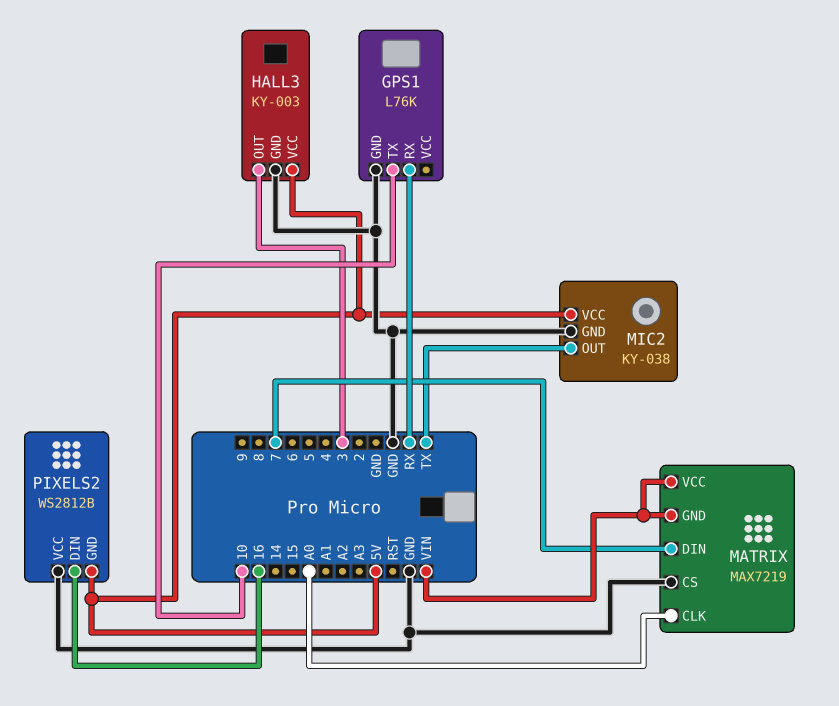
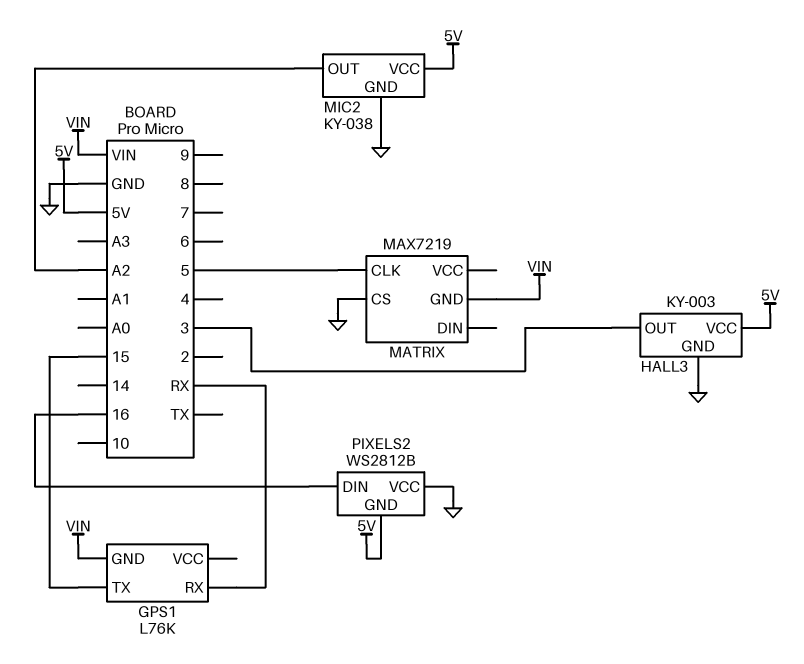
GPS1 pin GND: GND -> VIN
GPS1 pin TX: 10 -> 15
MATRIX pin CLK: A0 -> 5
MATRIX pin DIN: 7 -> none
MATRIX pin VCC: VIN -> none
MIC2 pin OUT: TX -> A2

